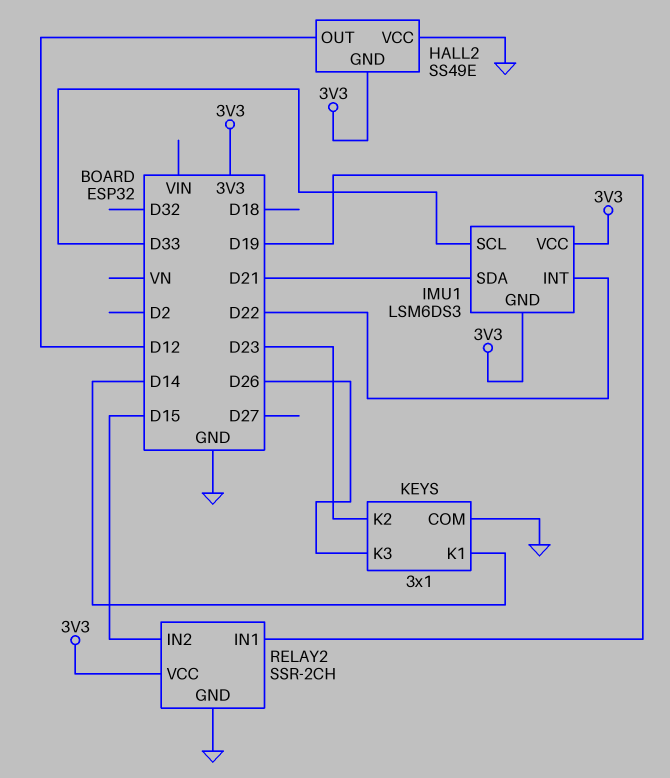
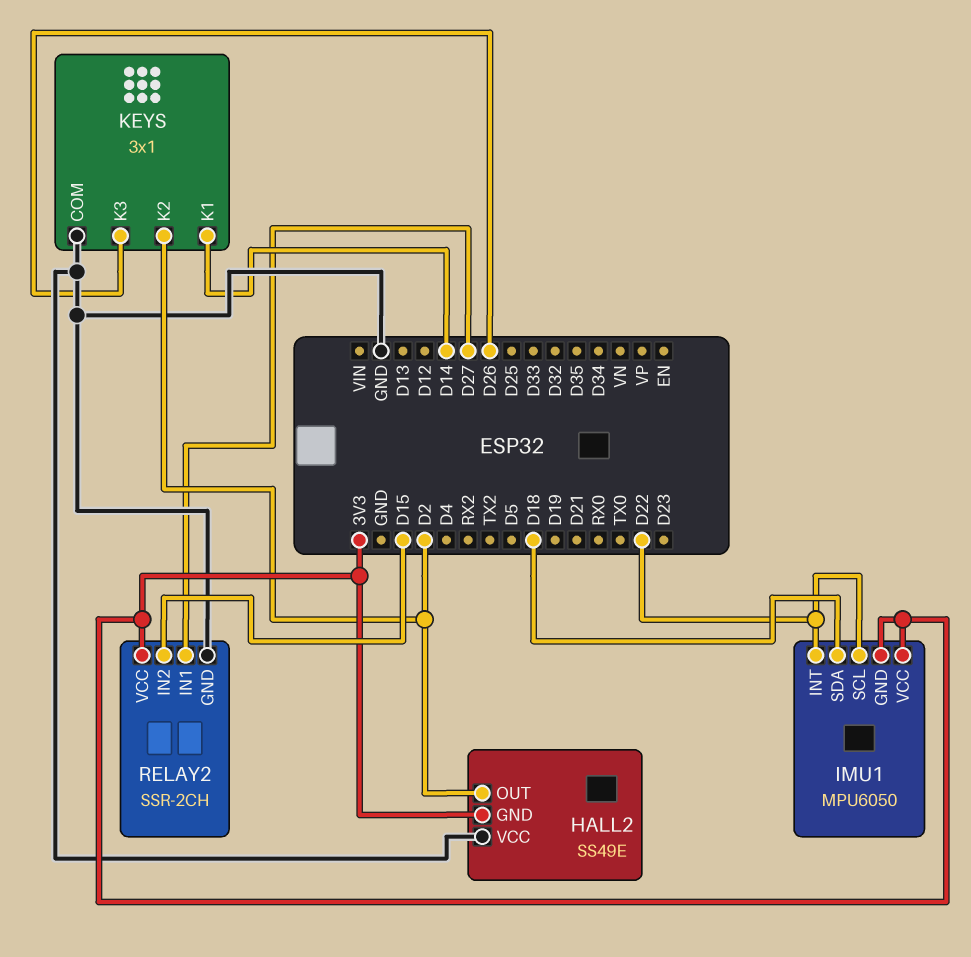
HALL2 pin OUT: D12 -> D2
IMU1: LSM6DS3 -> MPU6050
IMU1 pin SCL: D33 -> D22
IMU1 pin SDA: D21 -> D18
KEYS pin K2: D23 -> D2
RELAY2 pin IN1: D19 -> D27

